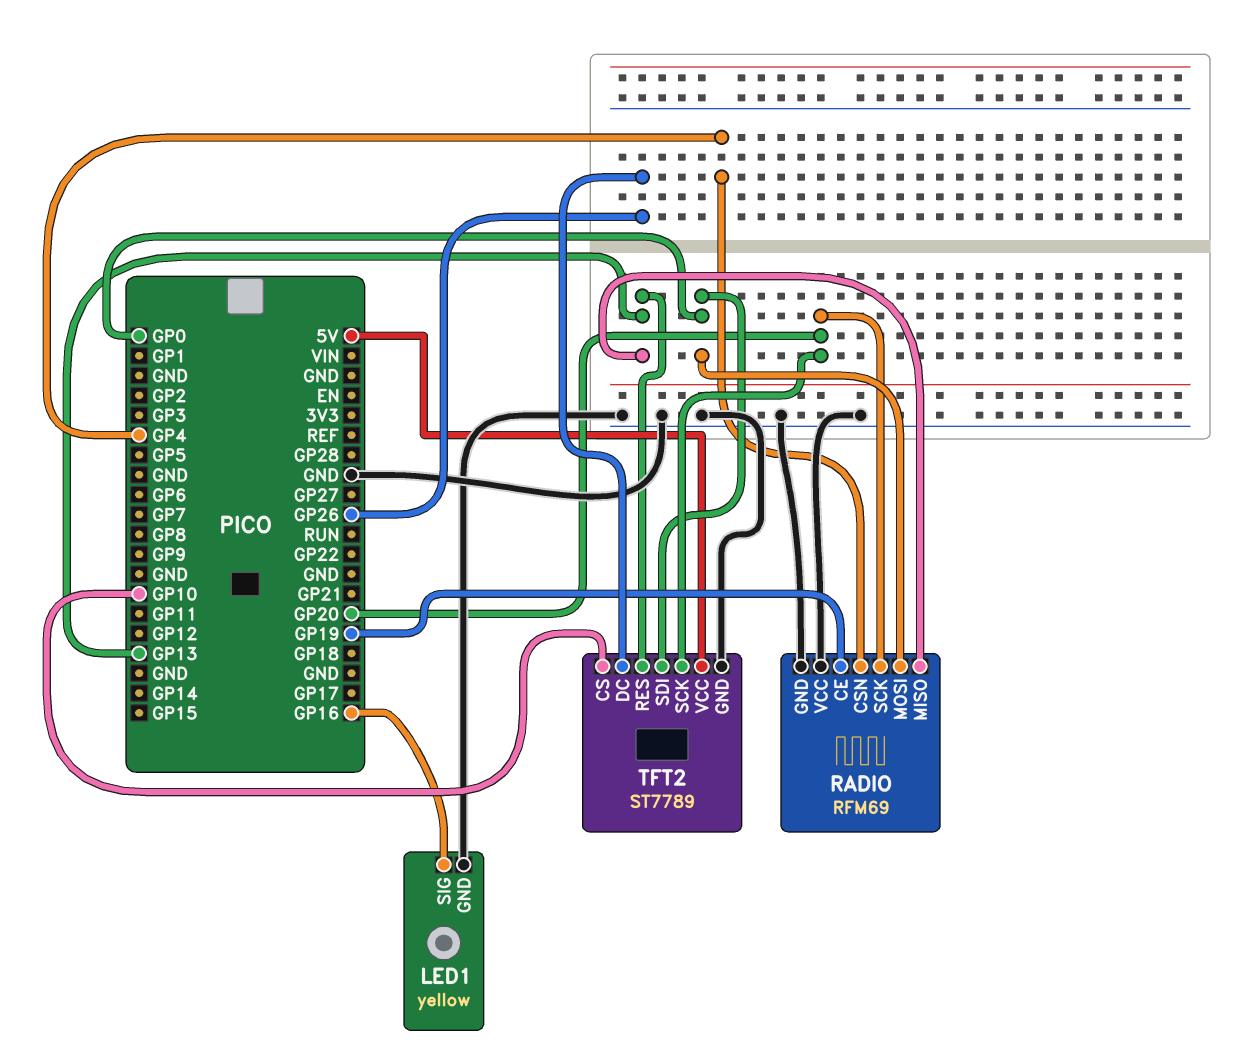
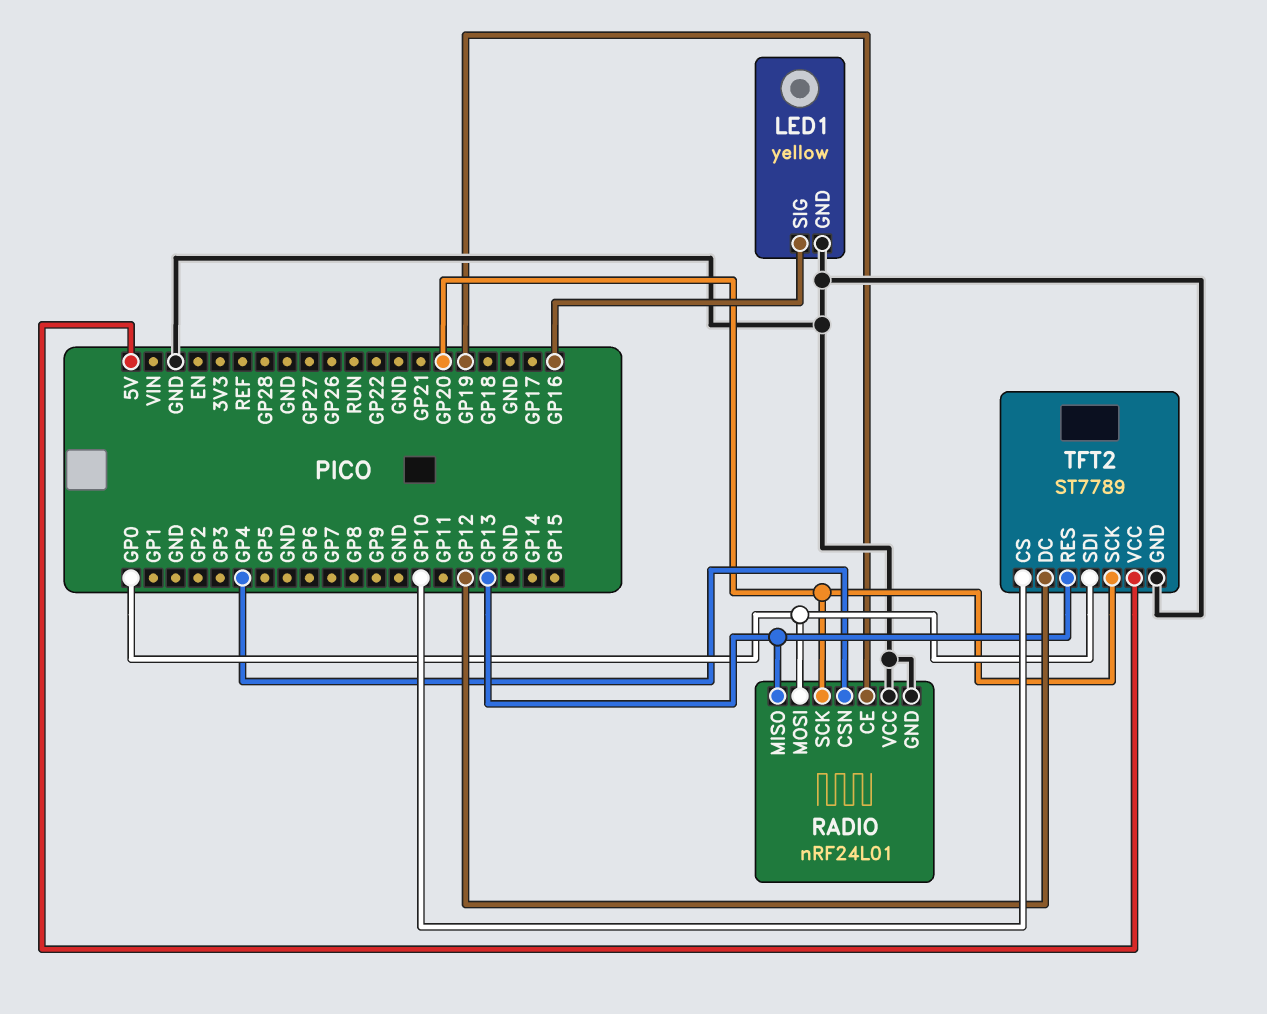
RADIO: RFM69 -> nRF24L01
TFT2 pin DC: GP26 -> GP12

